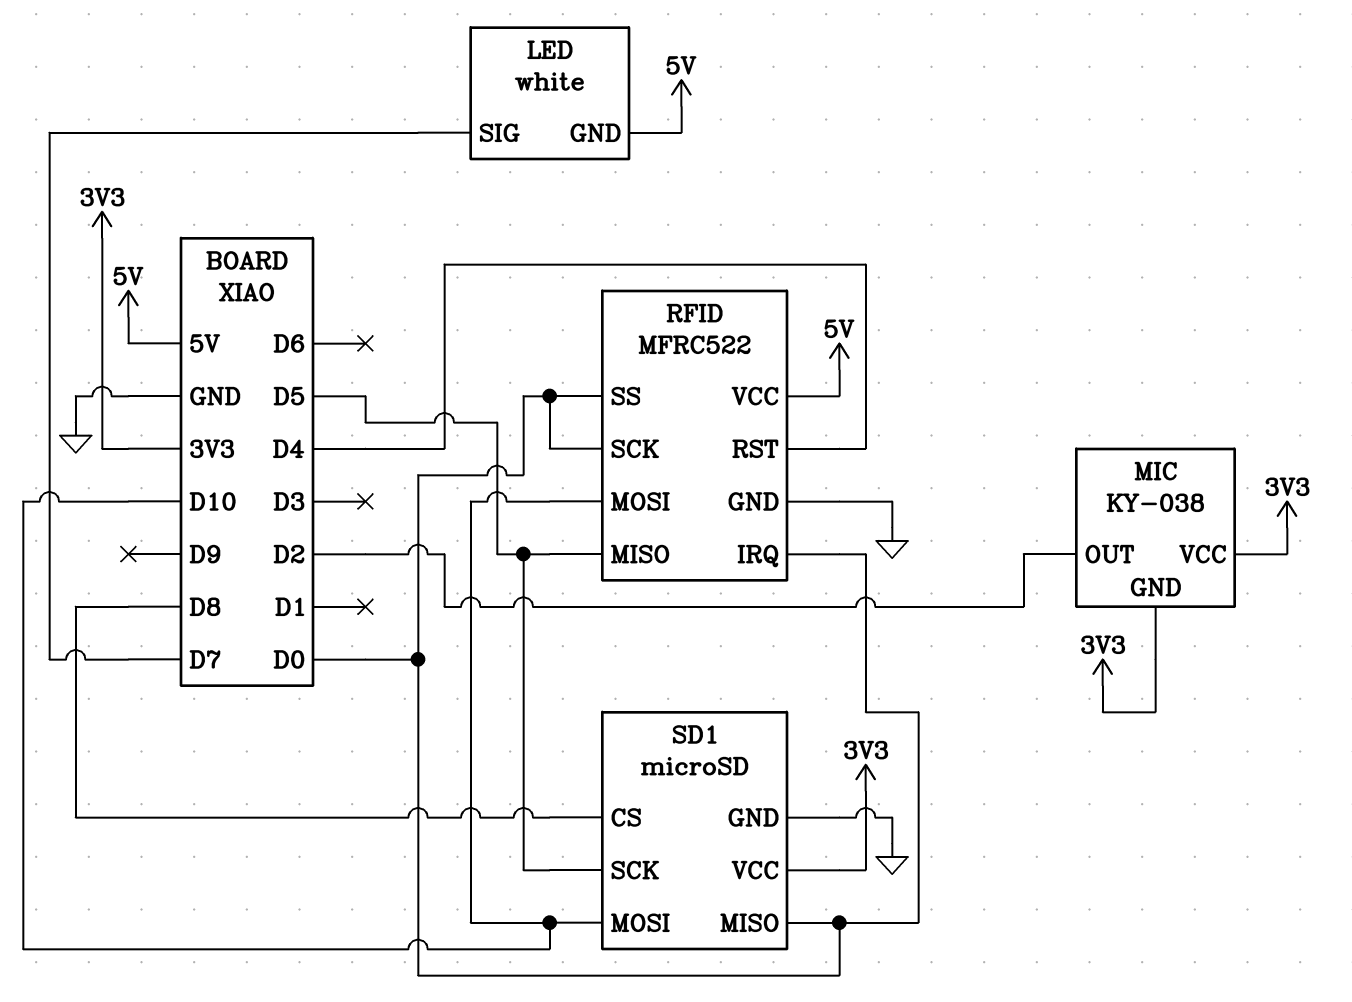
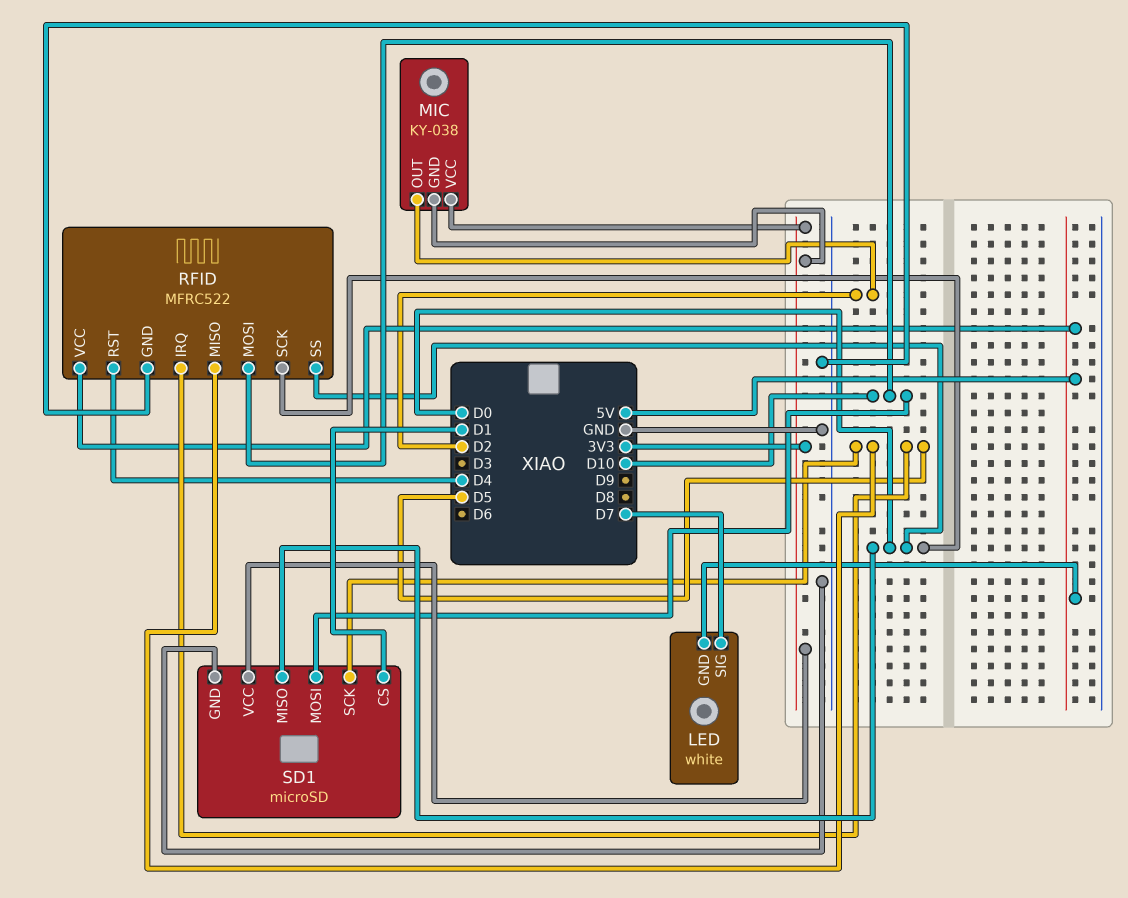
RFID pin IRQ: D0 -> D5
SD1 pin CS: D8 -> D1

